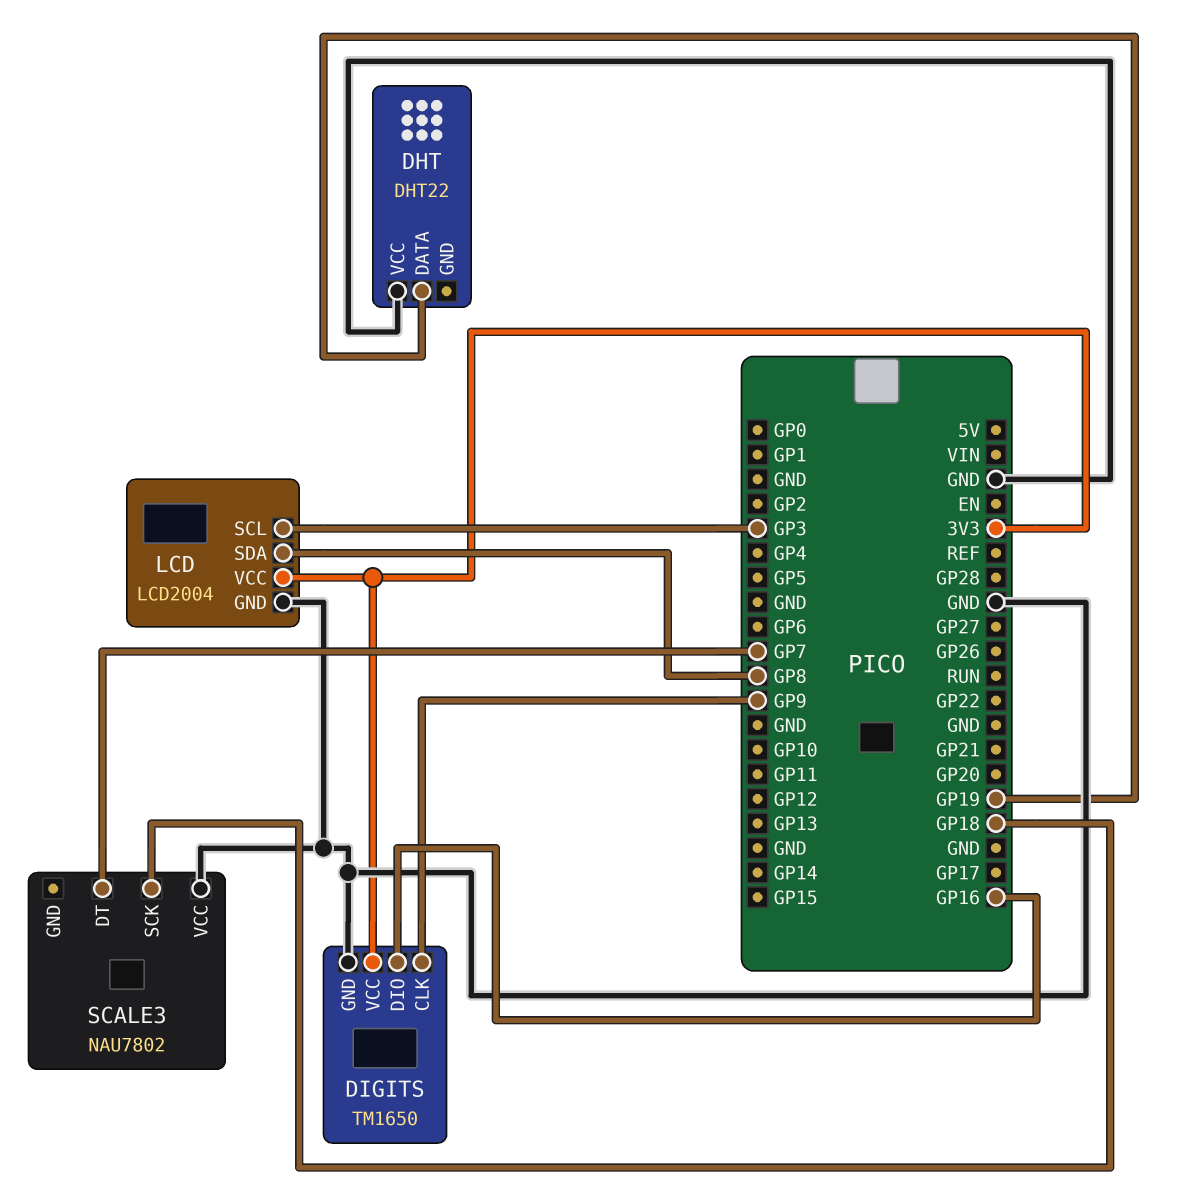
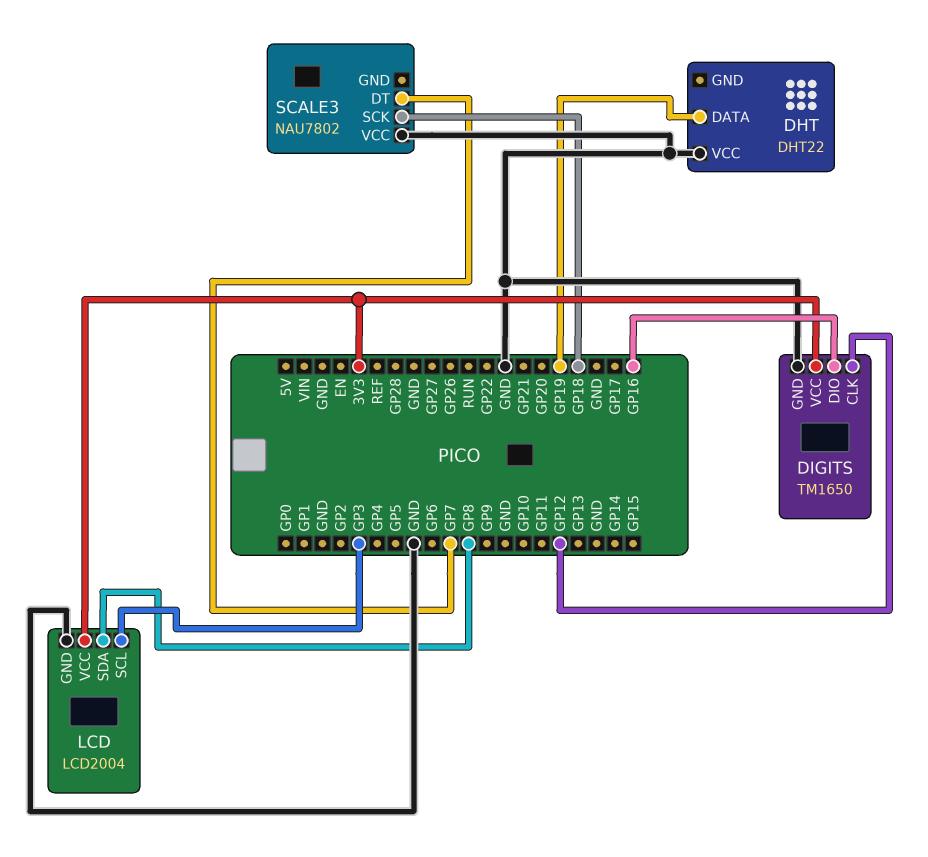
DIGITS pin CLK: GP9 -> GP12

